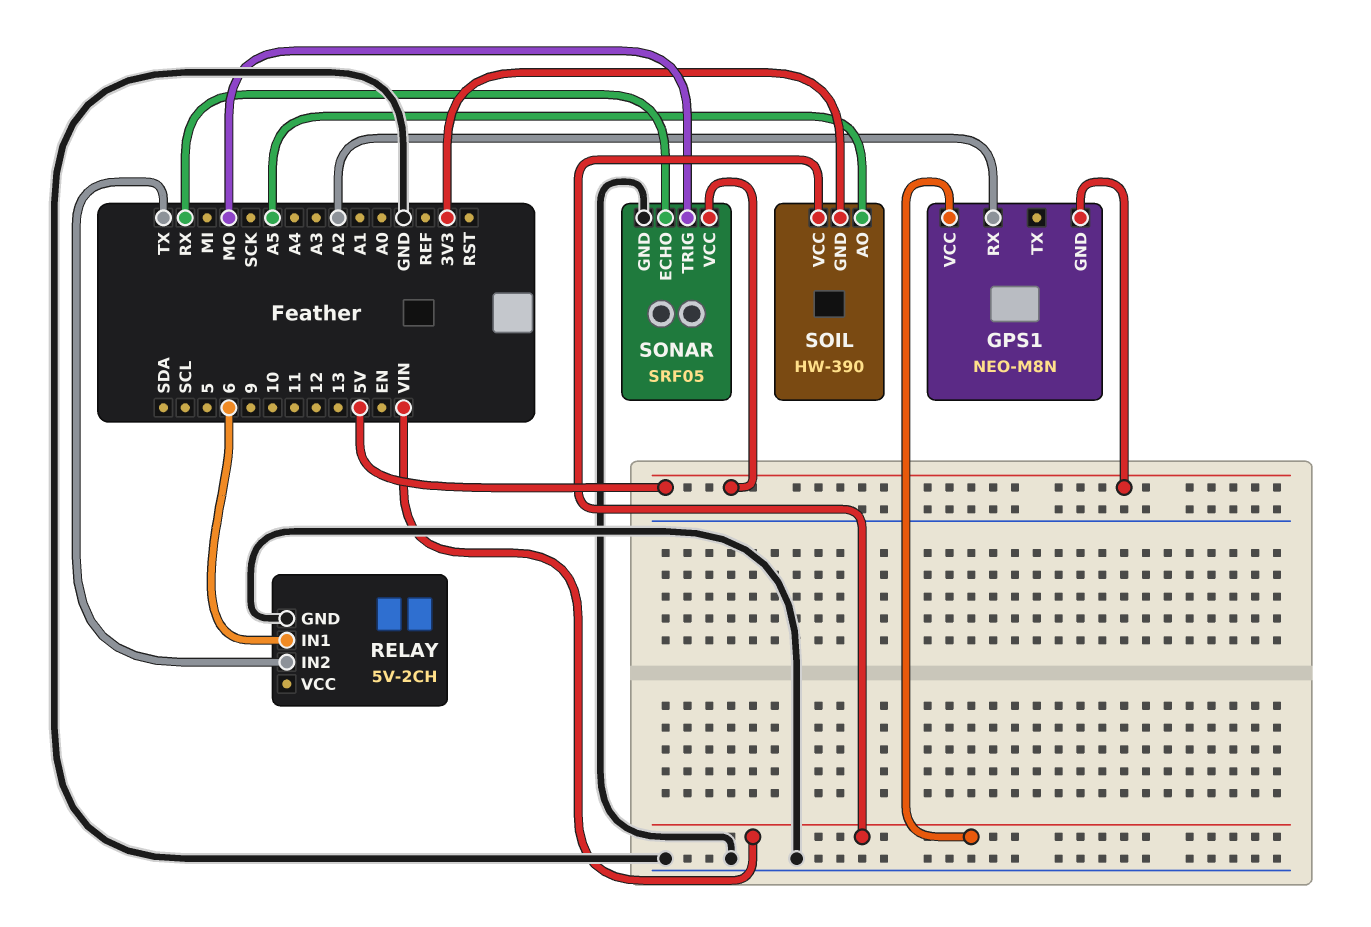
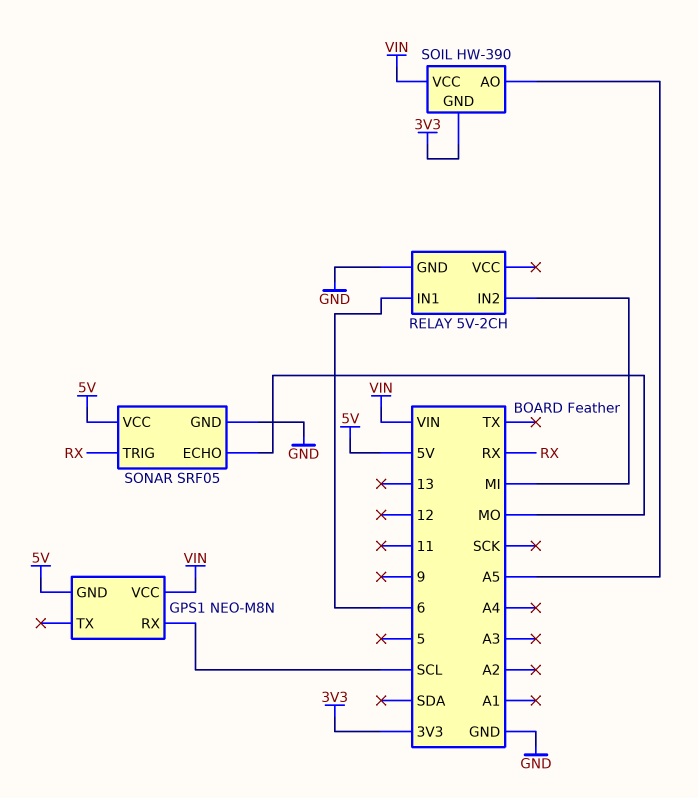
GPS1 pin RX: A2 -> SCL
RELAY pin IN2: TX -> MI
SONAR pin ECHO: RX -> MO
SONAR pin TRIG: MO -> RX

